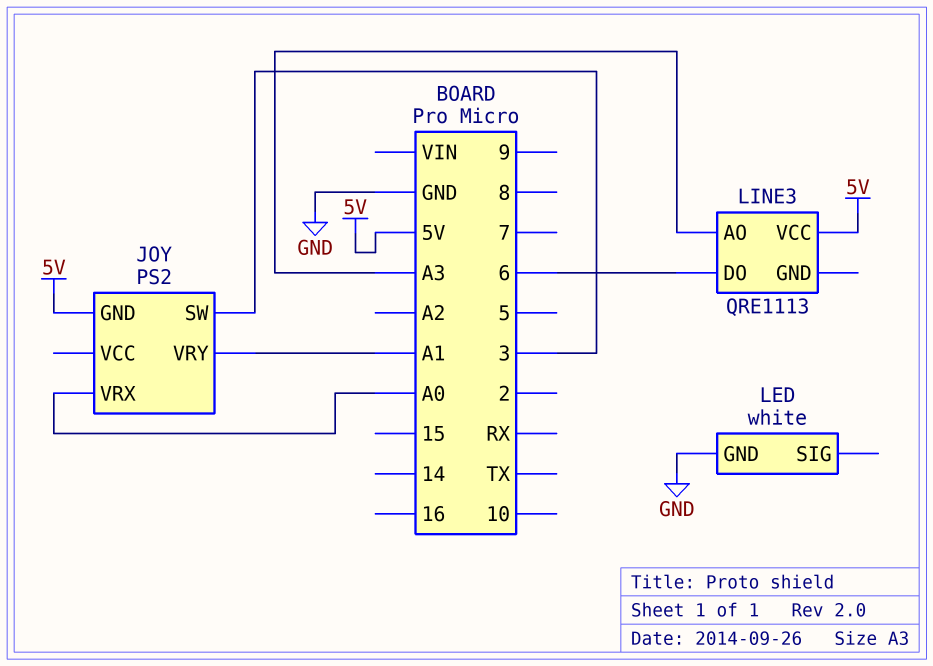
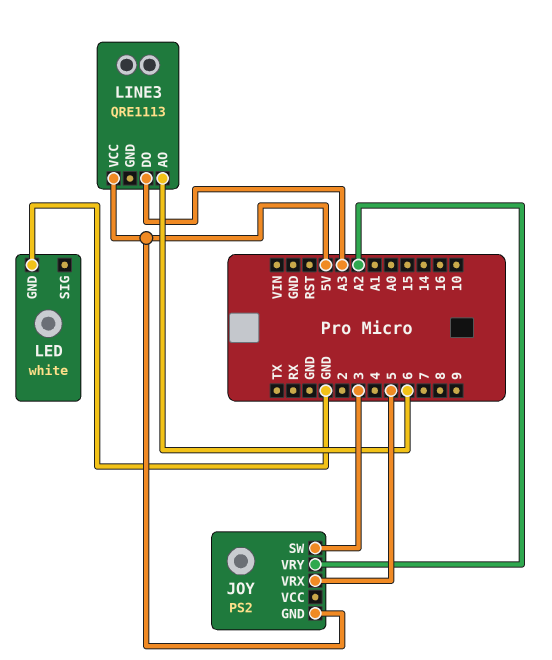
JOY pin VRX: A0 -> 5
JOY pin VRY: A1 -> A2
LINE3 pin AO: A3 -> 6
LINE3 pin DO: 6 -> A3

